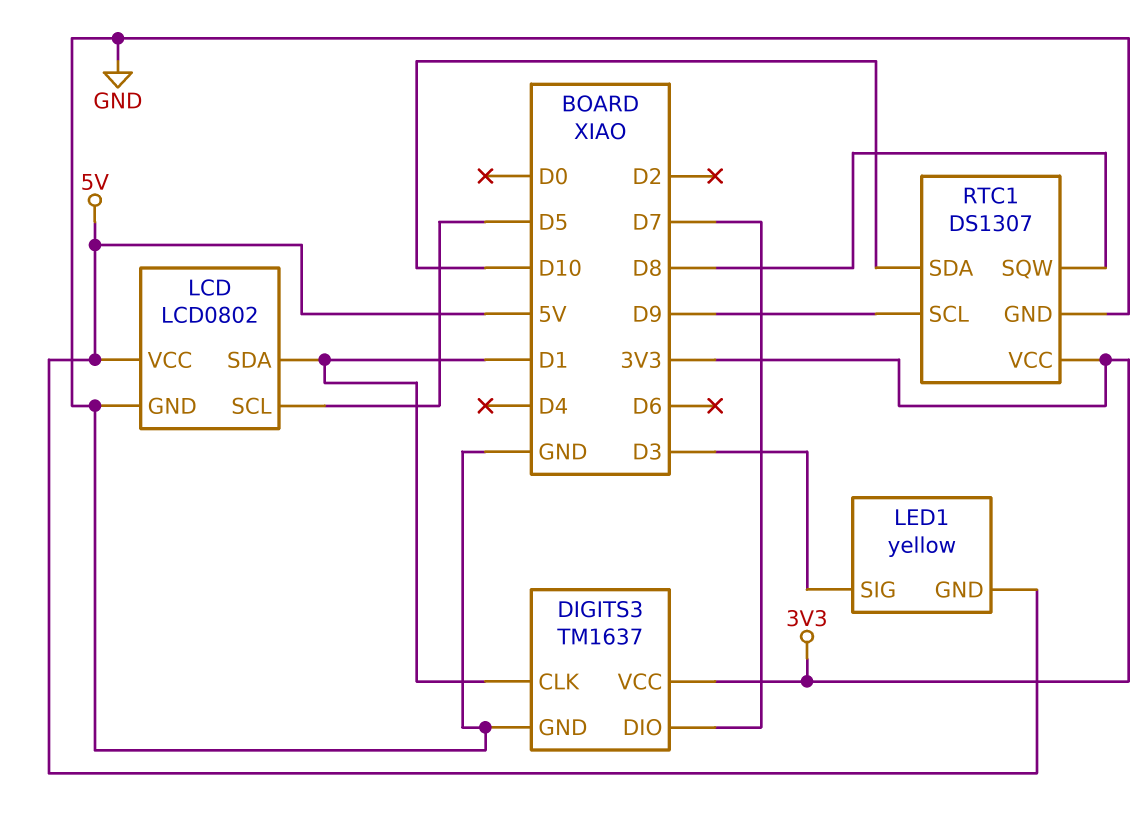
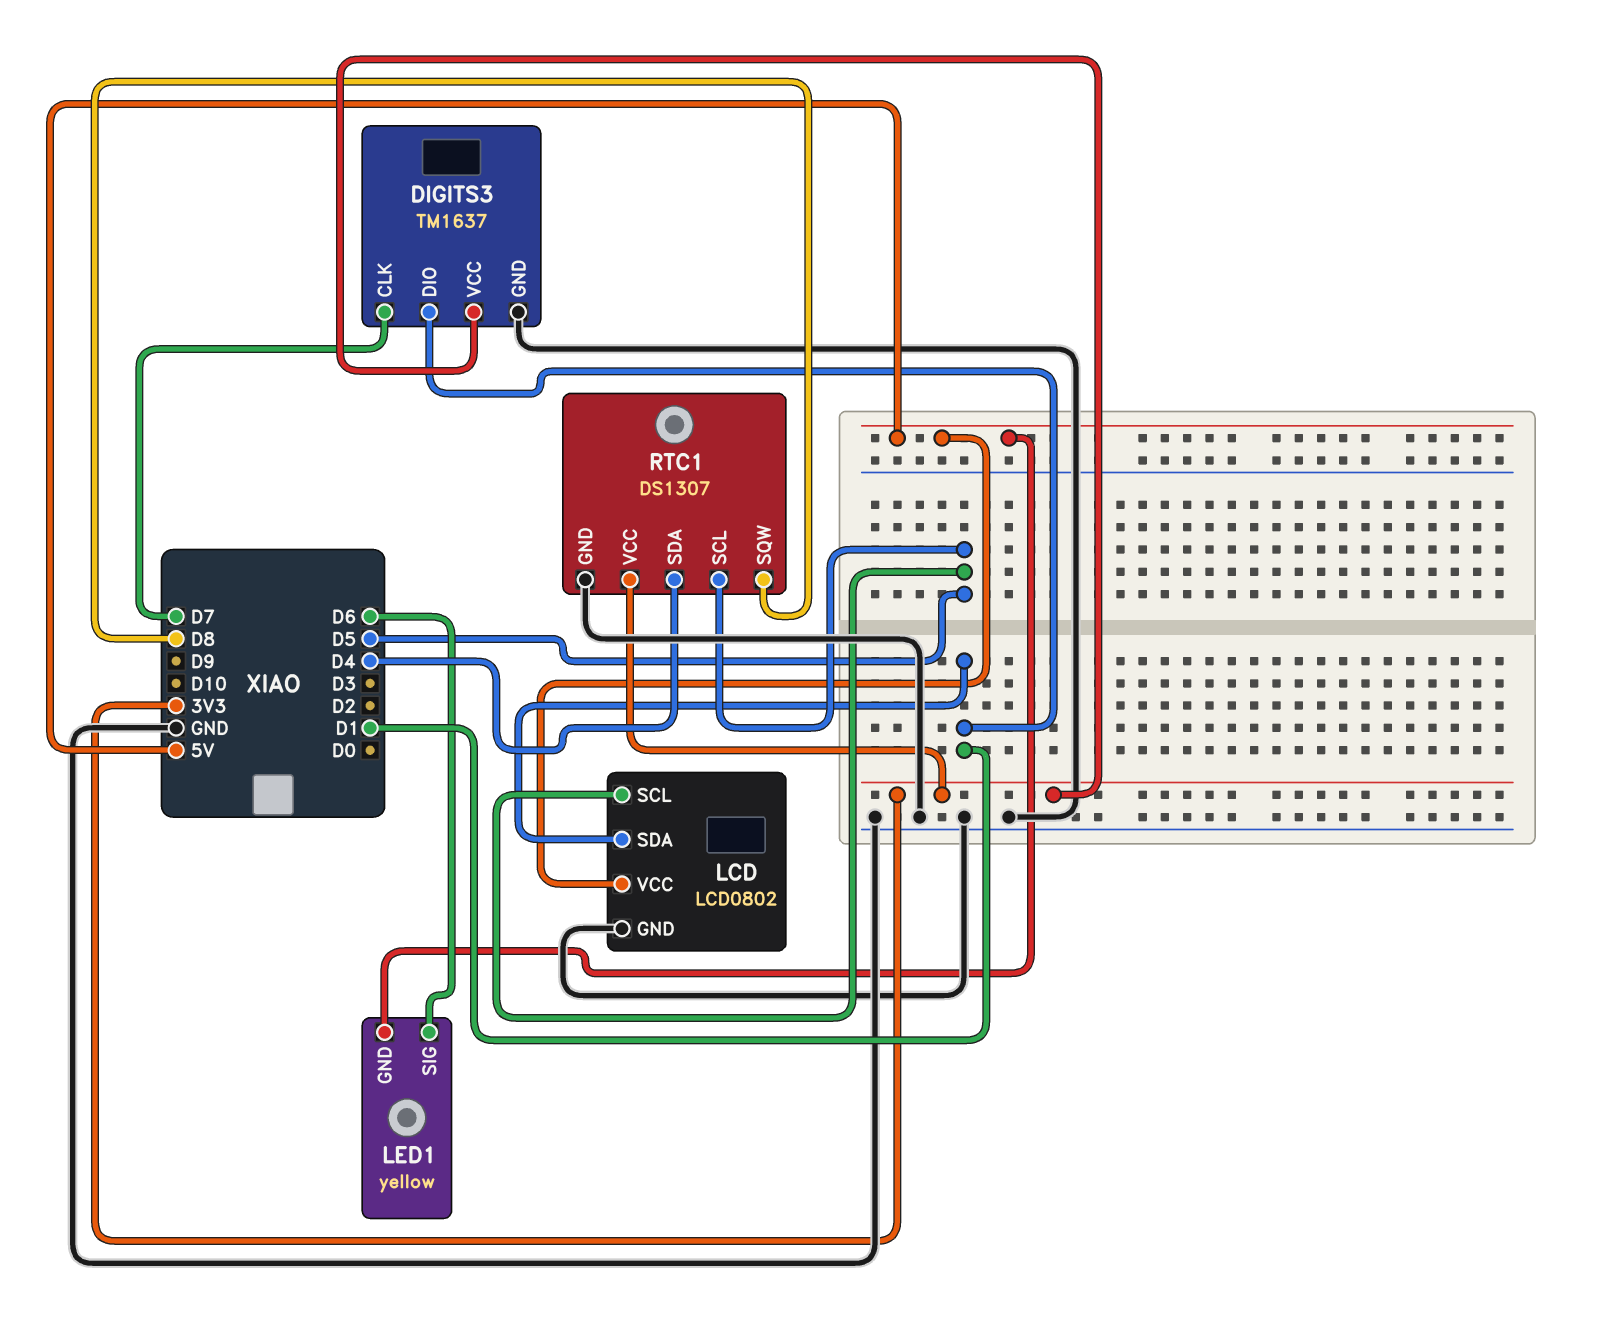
DIGITS3 pin CLK: D1 -> D7
DIGITS3 pin DIO: D7 -> D1
LED1 pin SIG: D3 -> D6
RTC1 pin SCL: D9 -> D5
RTC1 pin SDA: D10 -> D4

